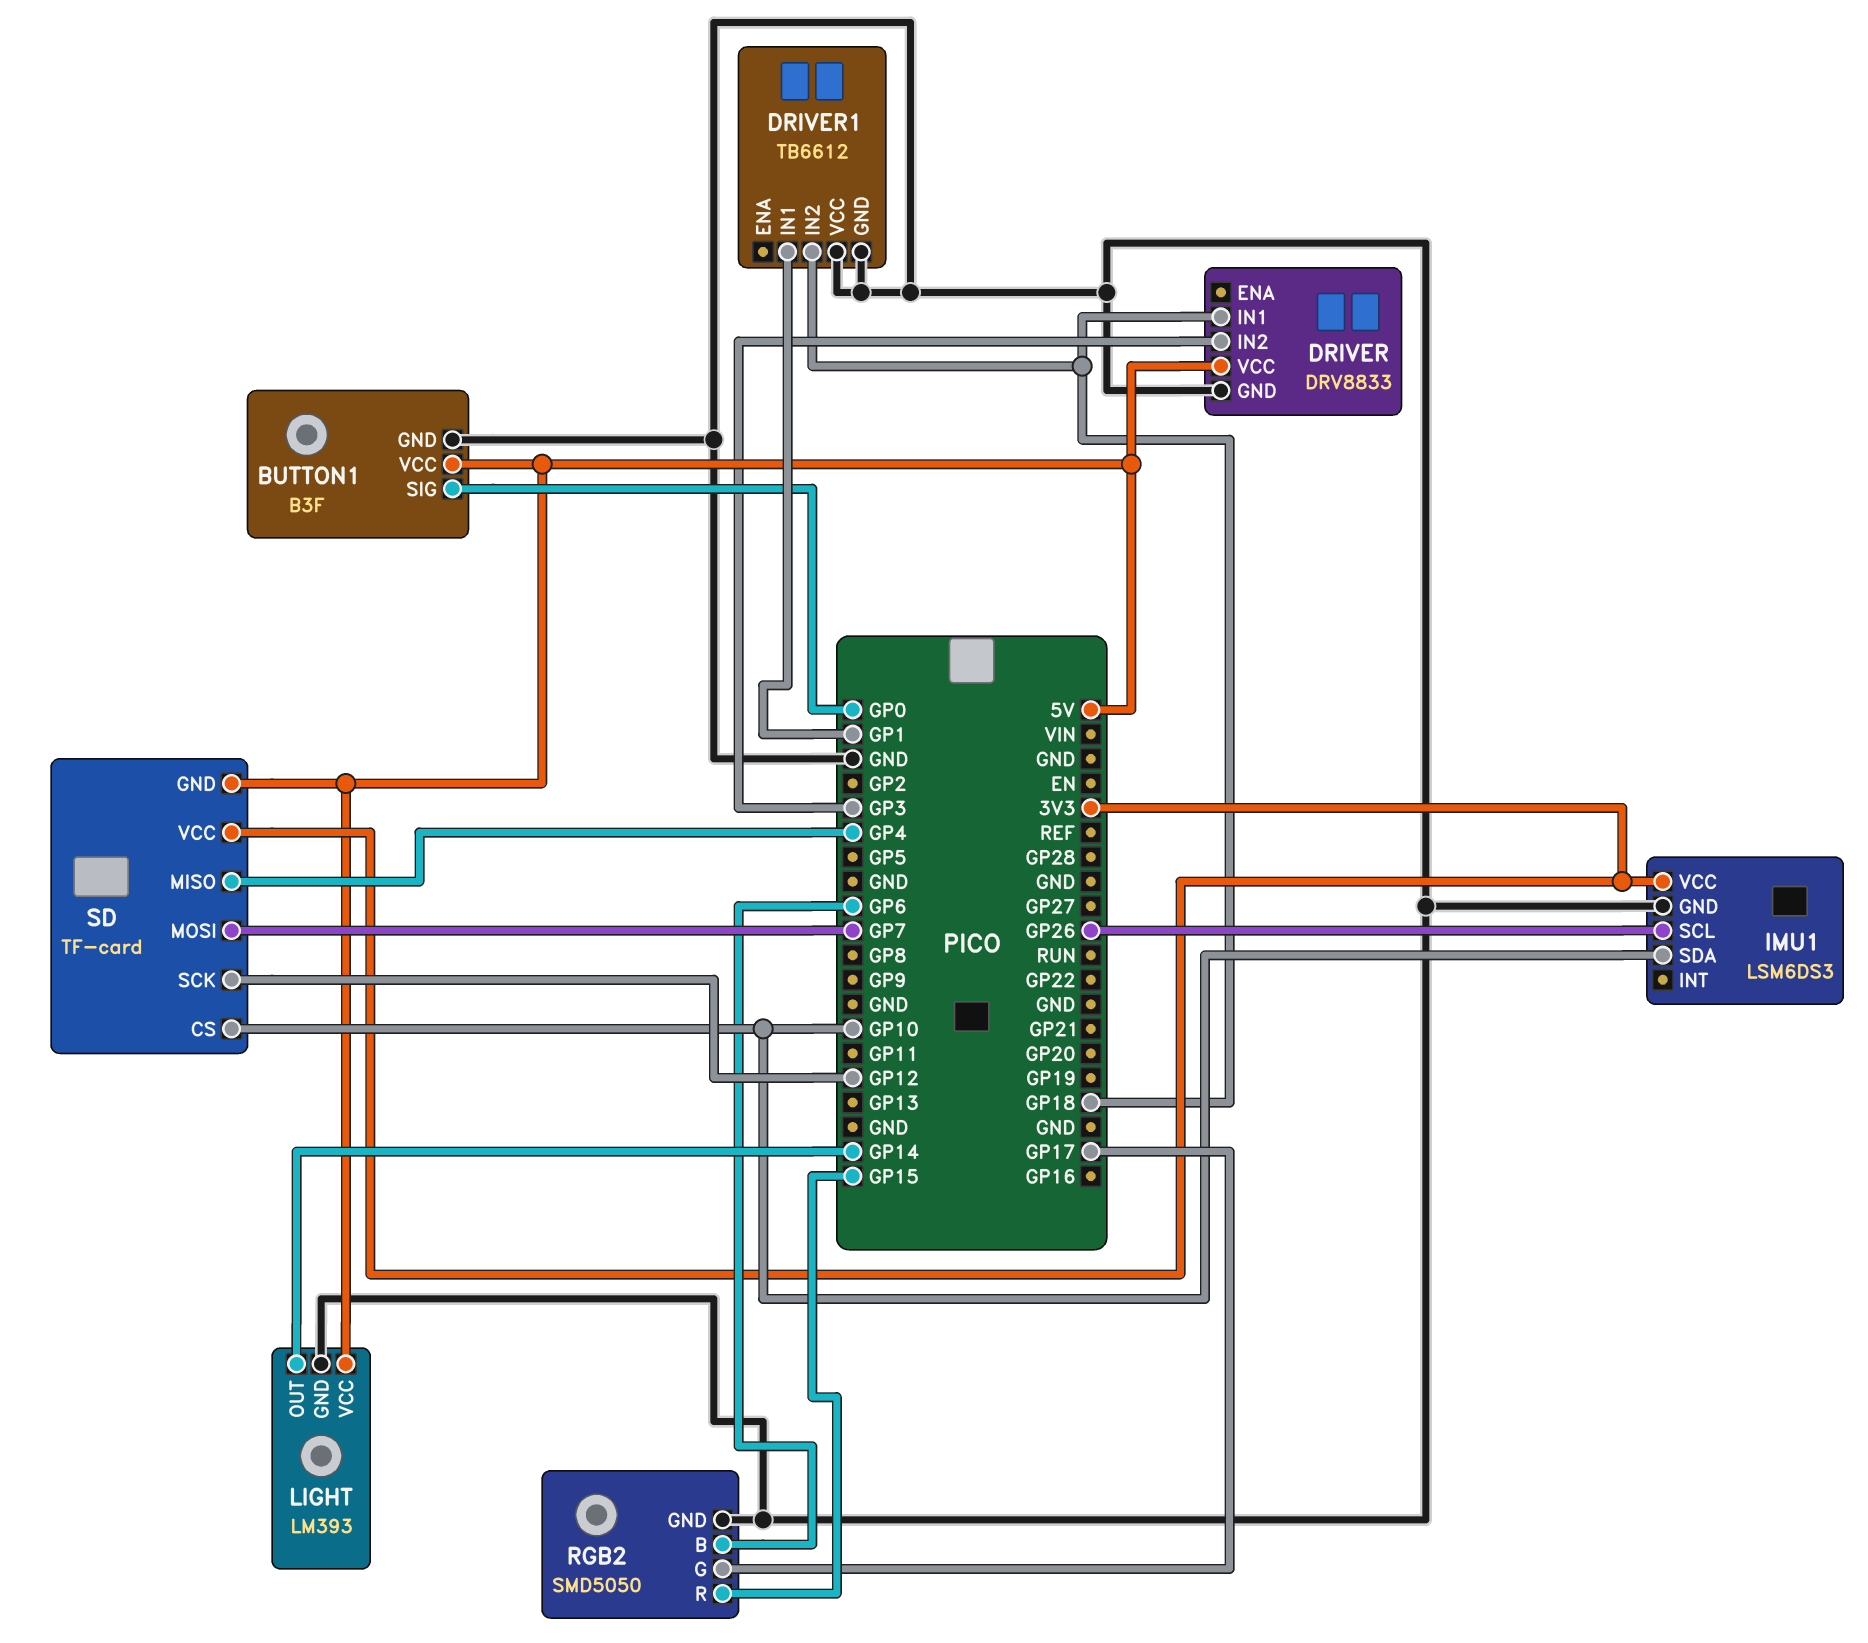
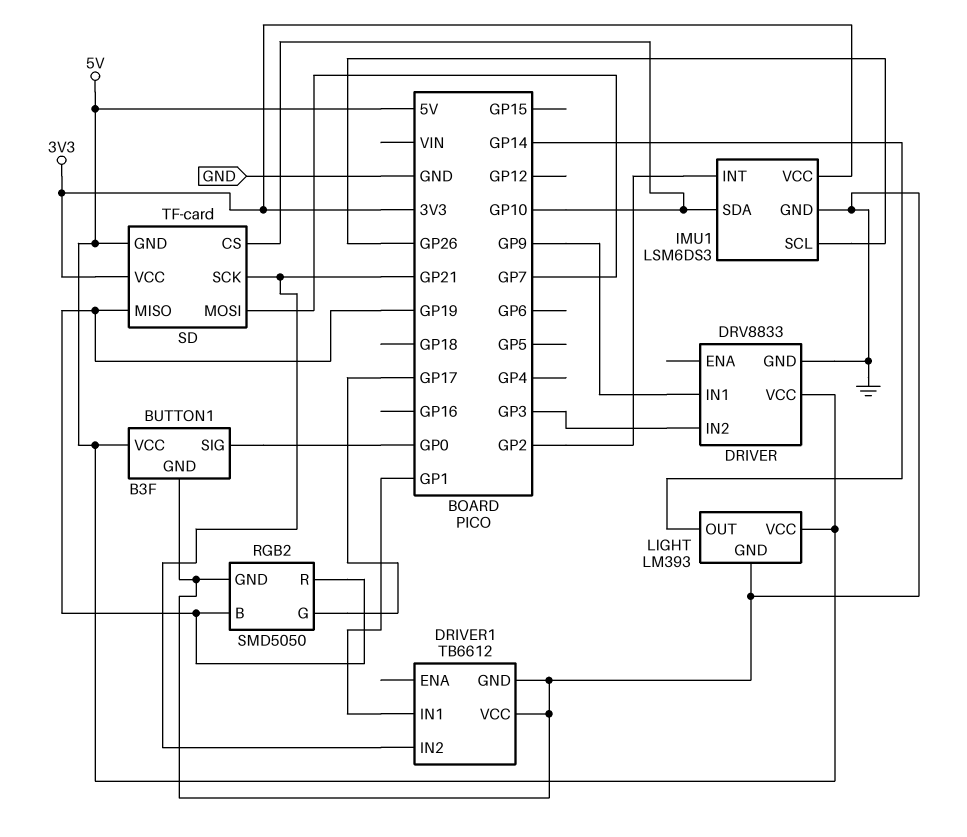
DRIVER pin IN1: GP18 -> GP9
DRIVER1 pin IN2: GP18 -> GP21
IMU1 pin INT: none -> GP2
RGB2 pin B: GP6 -> GP19
RGB2 pin R: GP15 -> GP19
SD pin MISO: GP4 -> GP19
SD pin SCK: GP12 -> GP21

